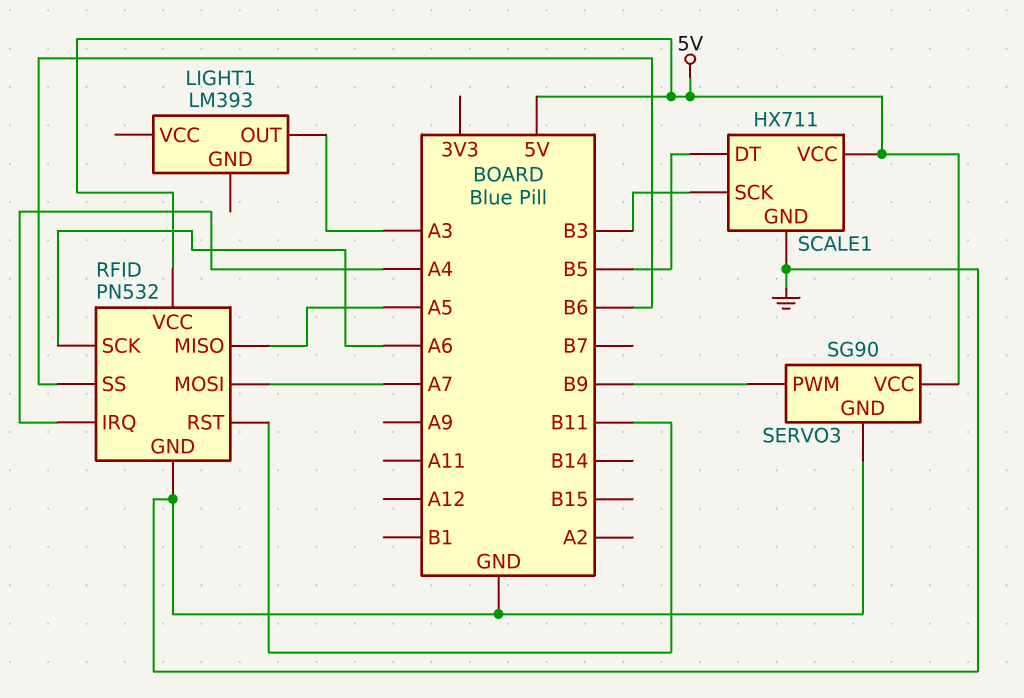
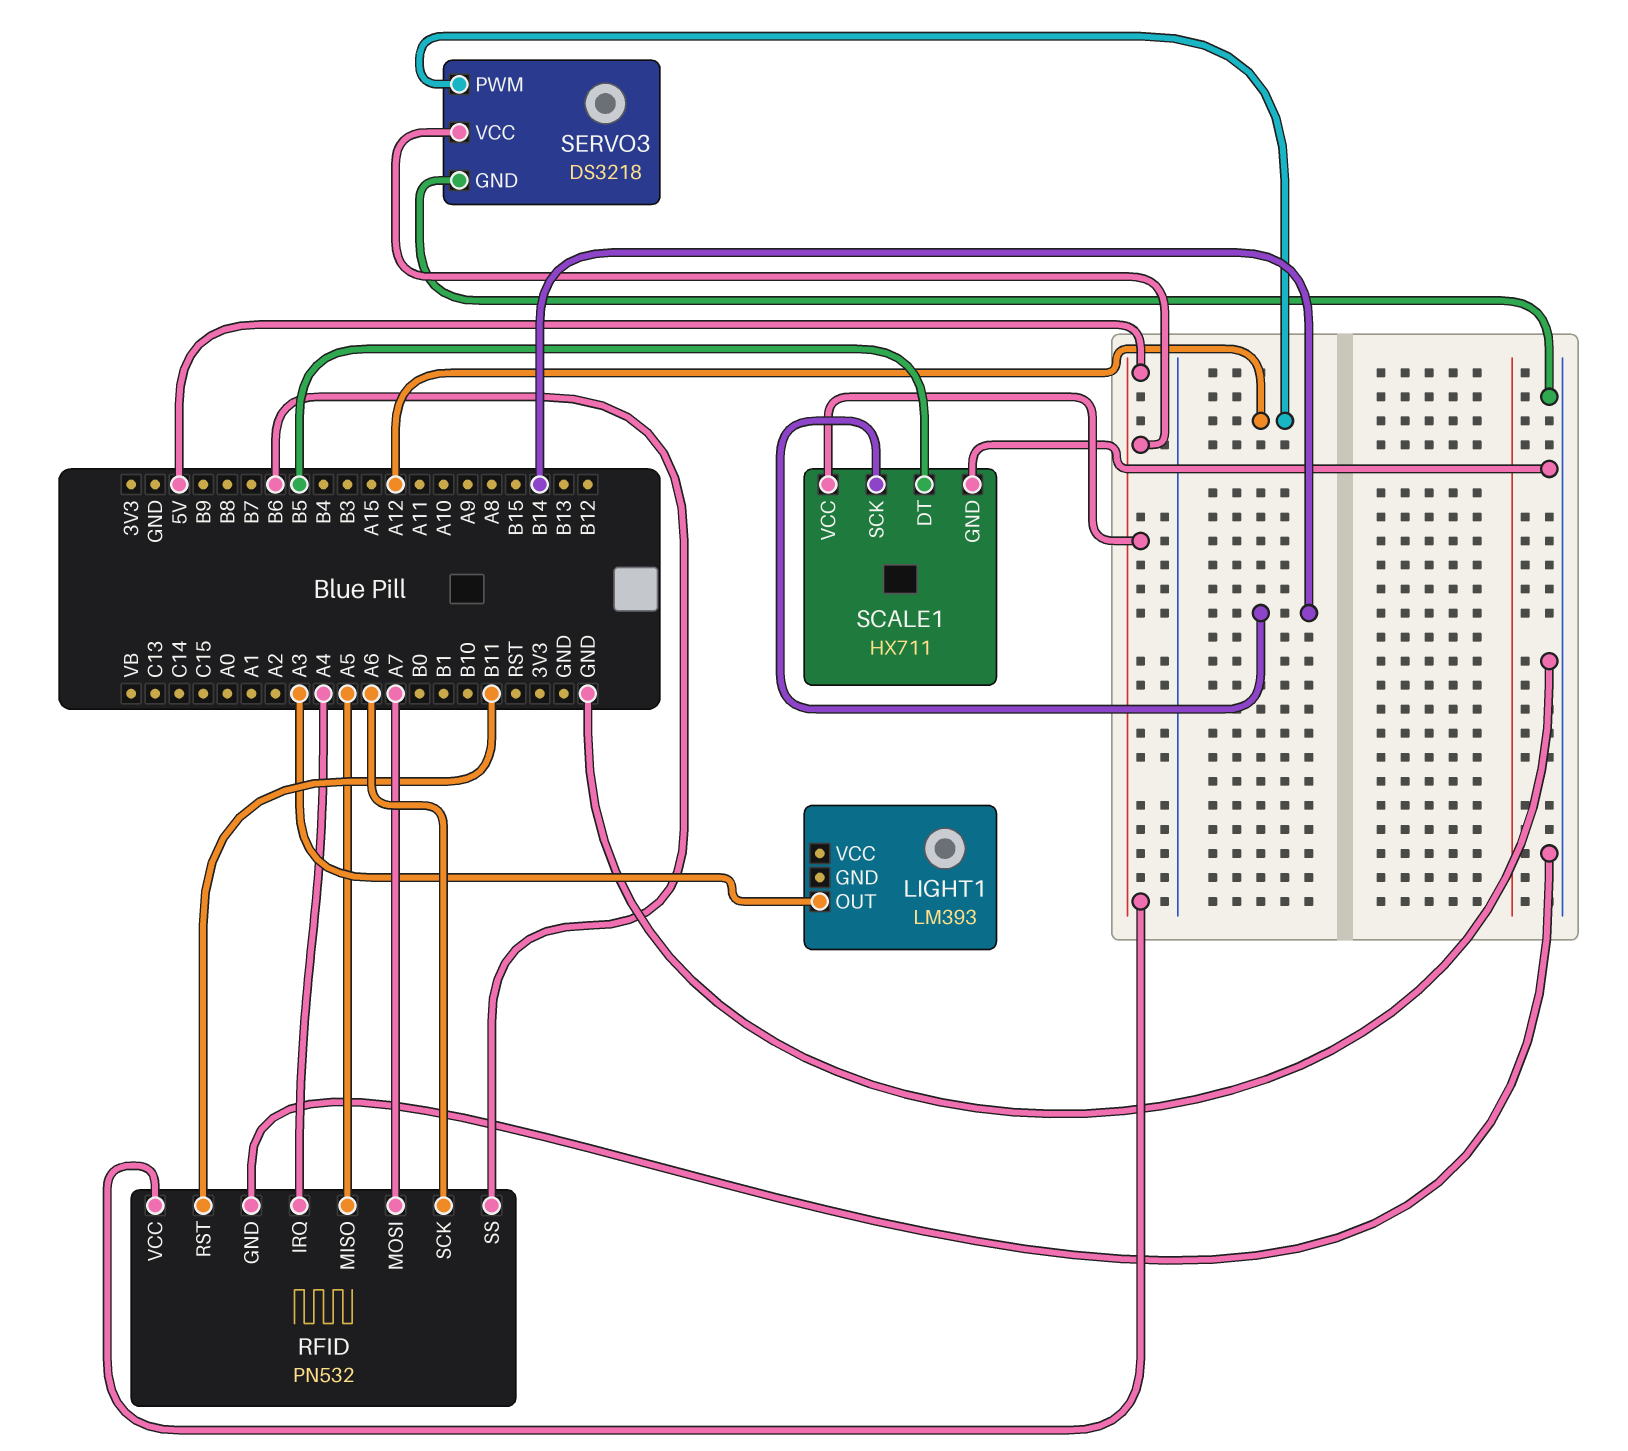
SCALE1 pin SCK: B3 -> B14
SERVO3: SG90 -> DS3218
SERVO3 pin PWM: B9 -> A12

